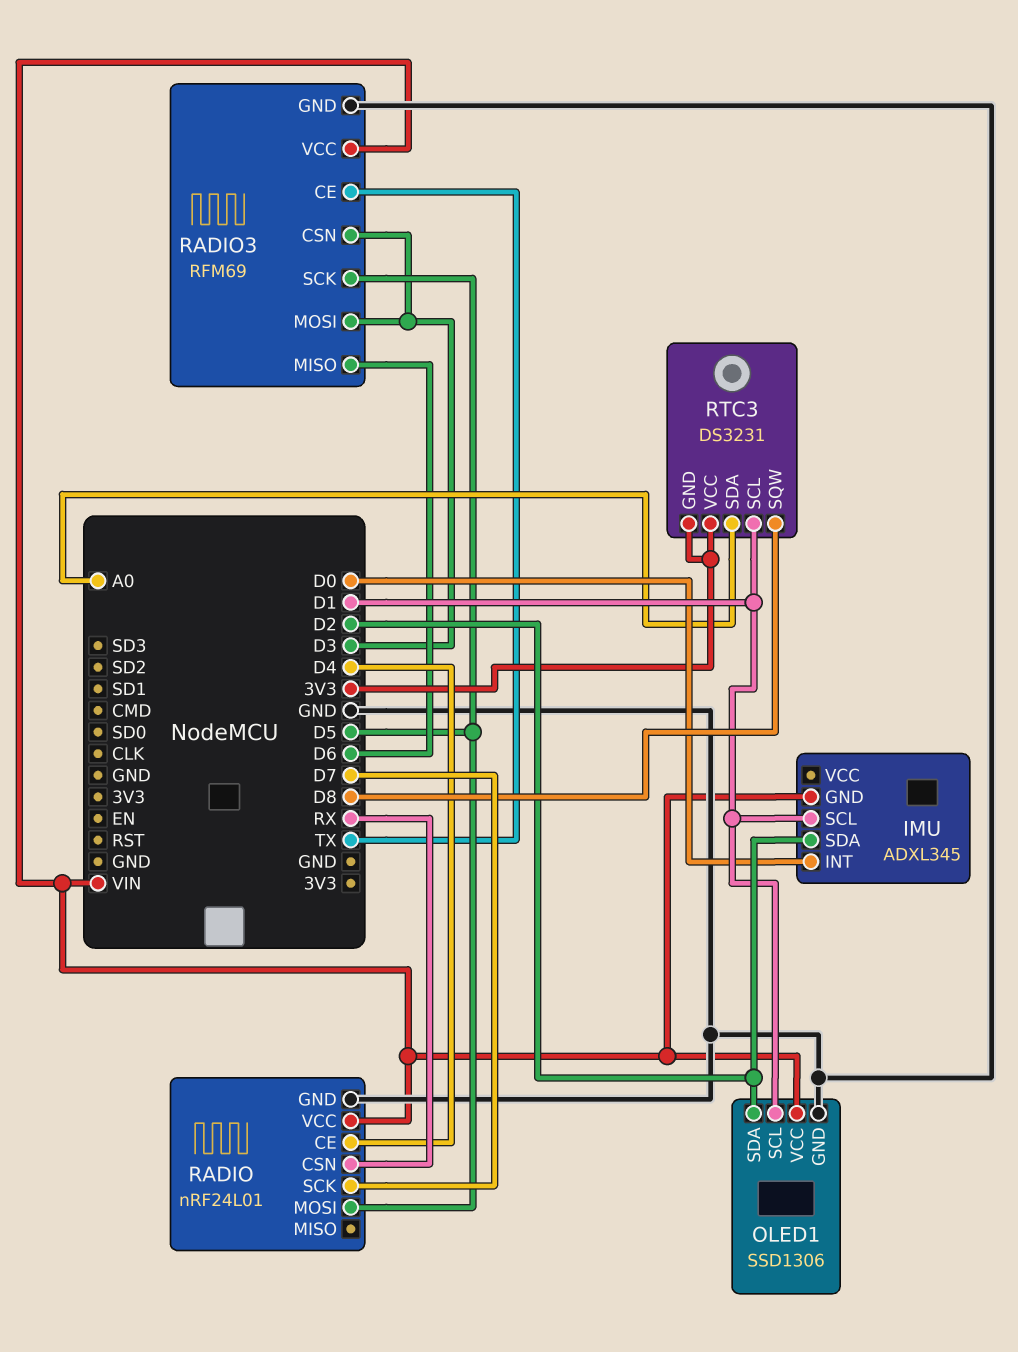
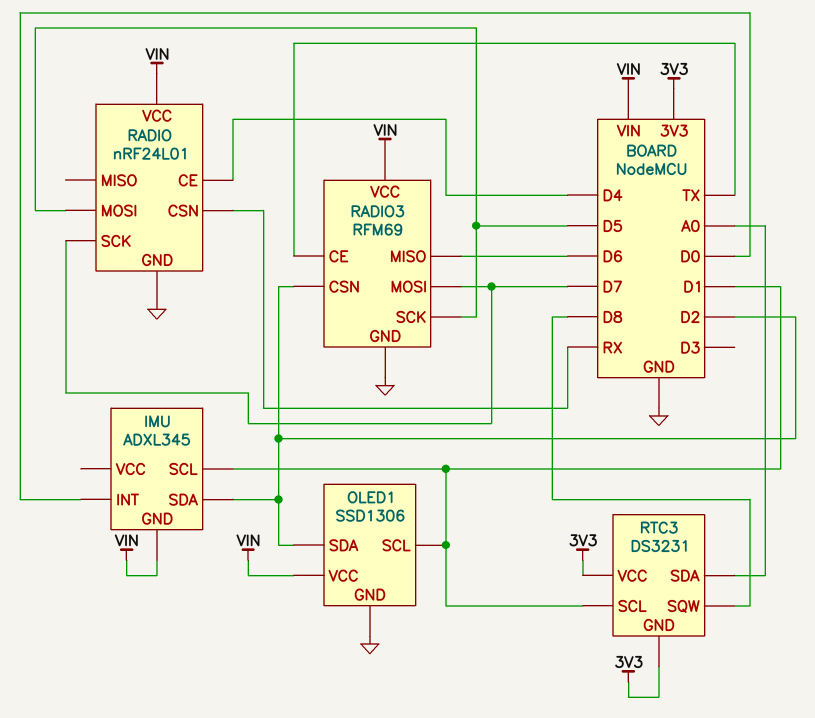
RADIO3 pin CSN: D3 -> D2
RADIO3 pin MOSI: D3 -> D7

